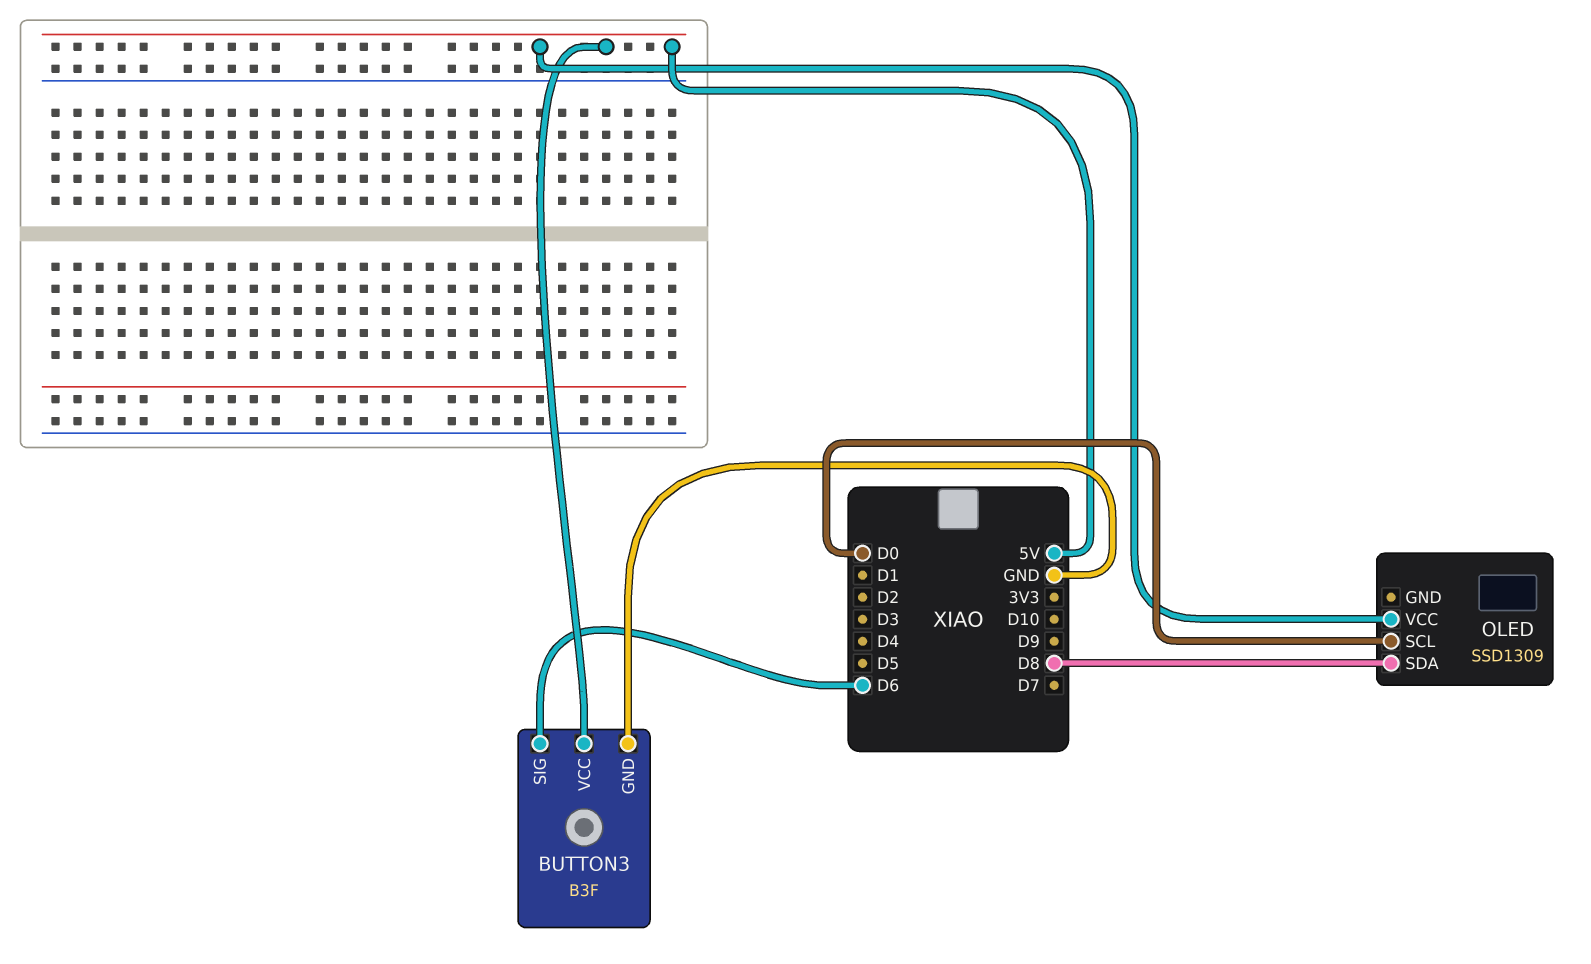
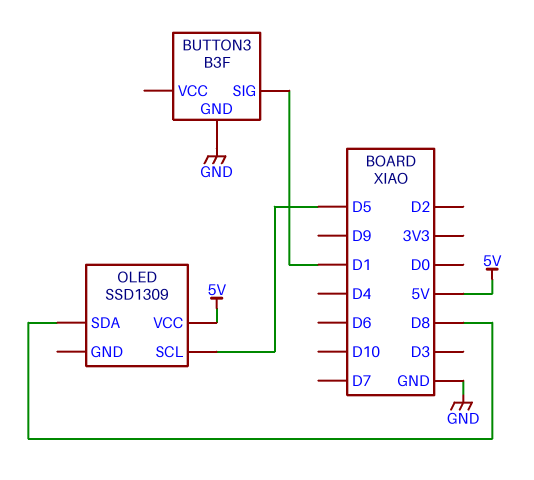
BUTTON3 pin SIG: D6 -> D1
BUTTON3 pin VCC: 5V -> none
OLED pin SCL: D0 -> D5

